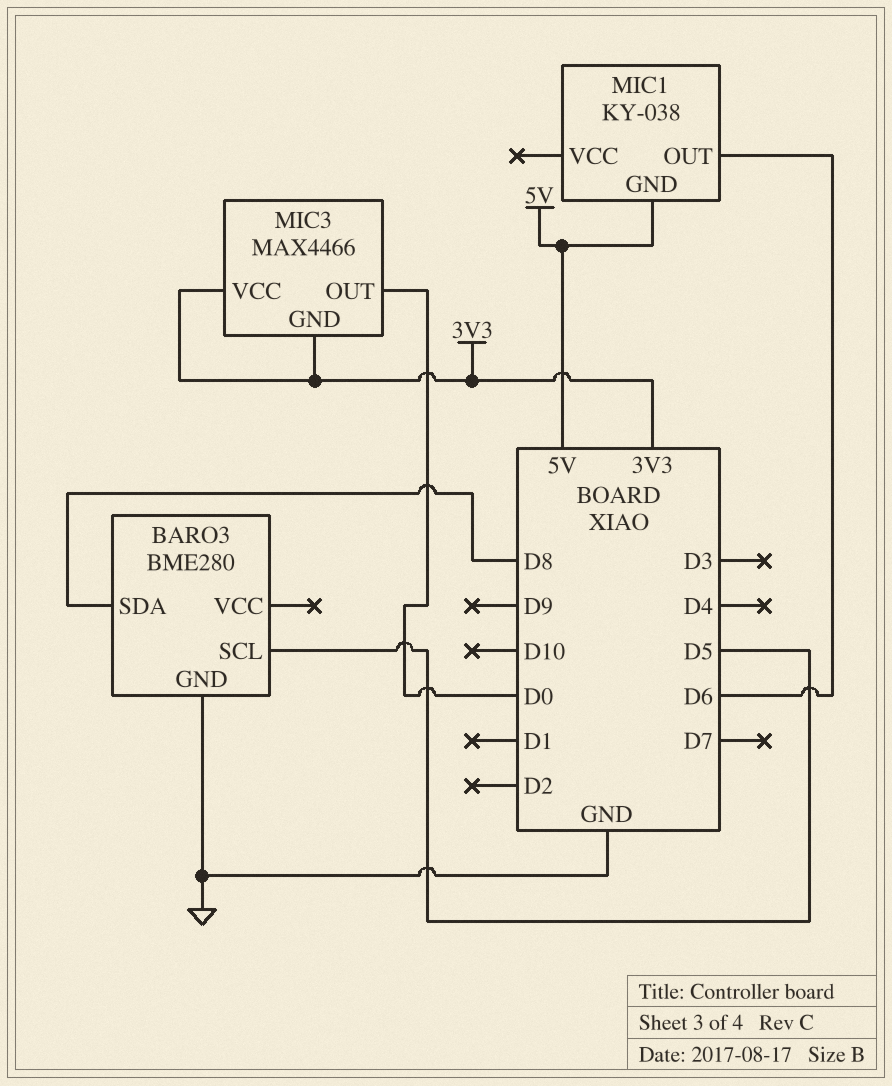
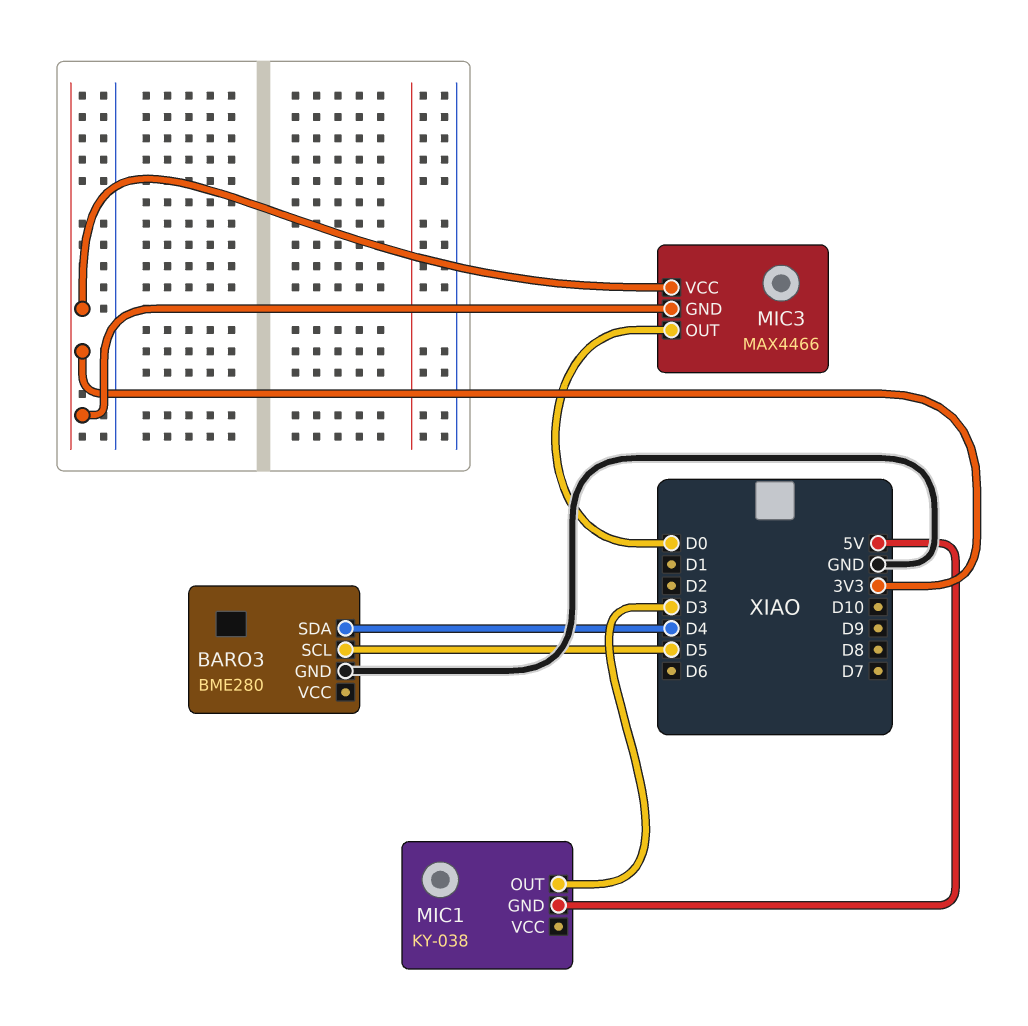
BARO3 pin SDA: D8 -> D4
MIC1 pin OUT: D6 -> D3

